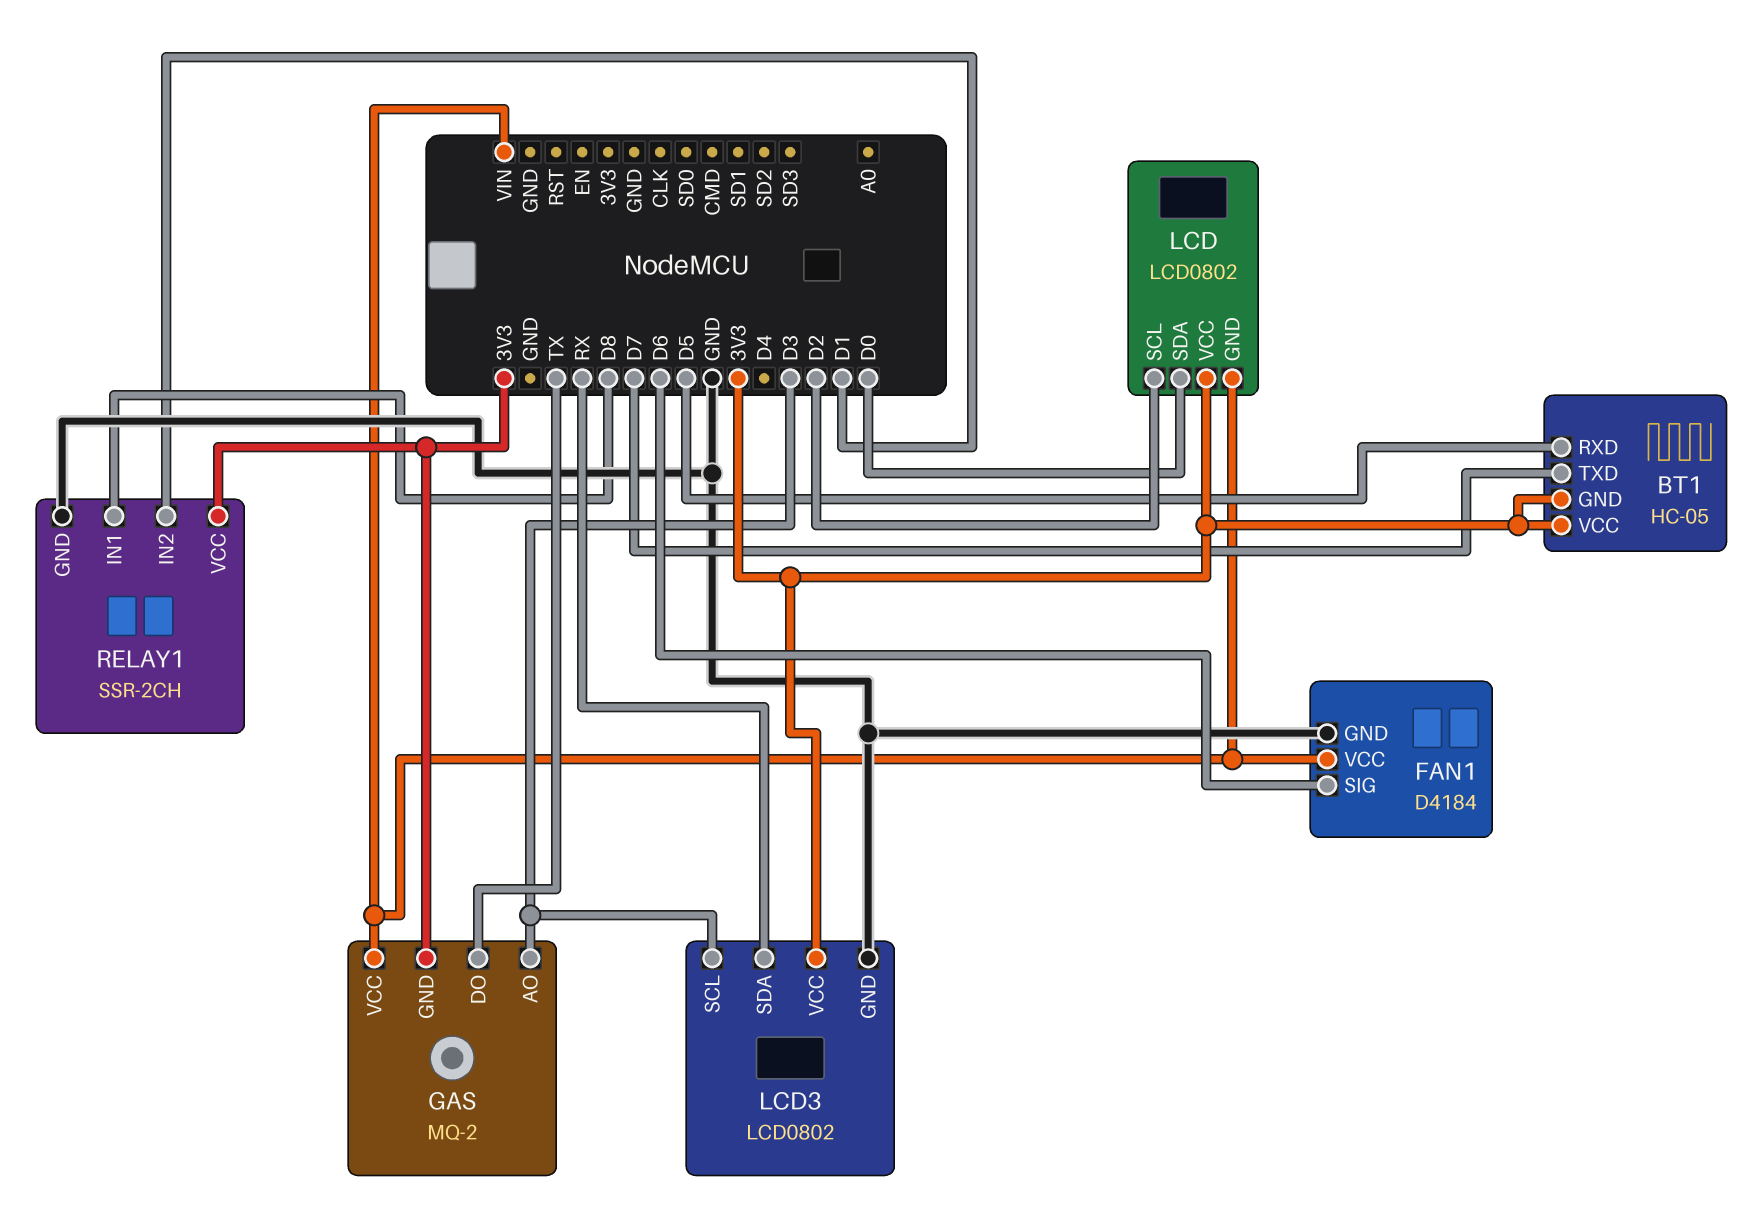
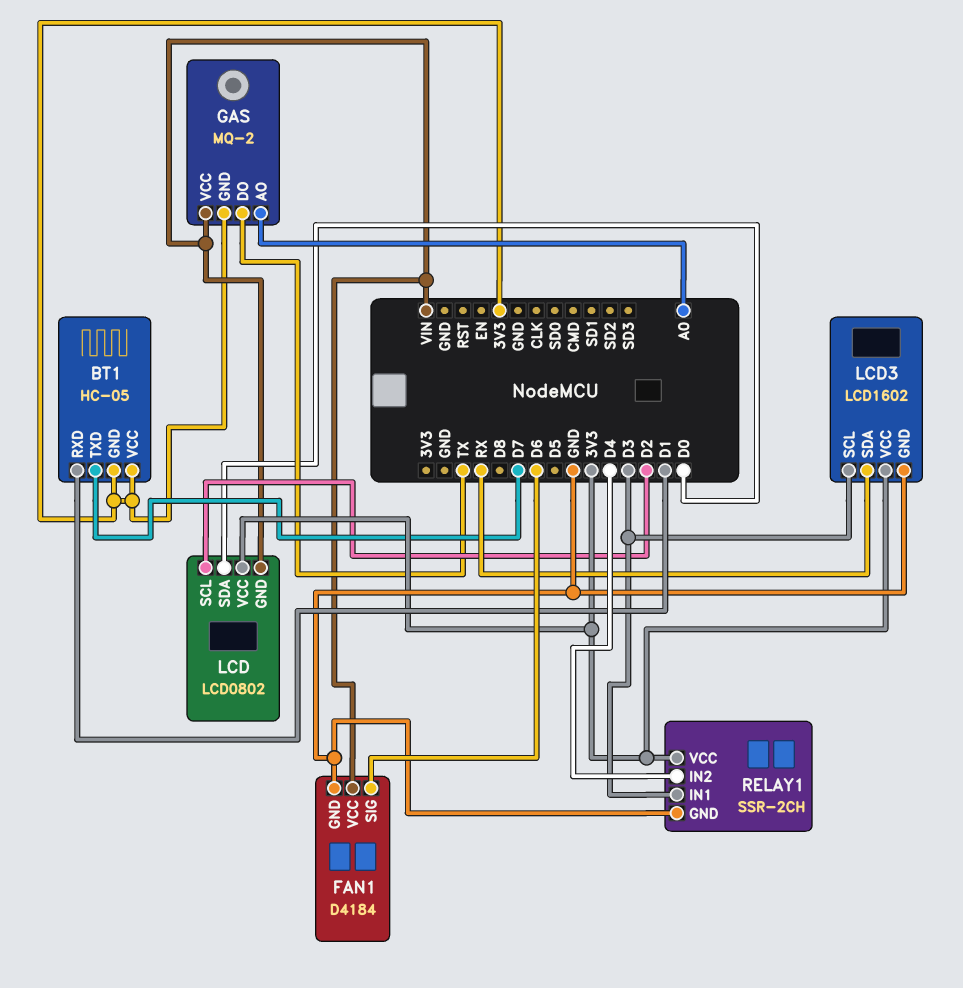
BT1 pin RXD: D5 -> D1
GAS pin AO: D3 -> A0
LCD3: LCD0802 -> LCD1602
RELAY1 pin IN1: D8 -> D3
RELAY1 pin IN2: D1 -> D4

